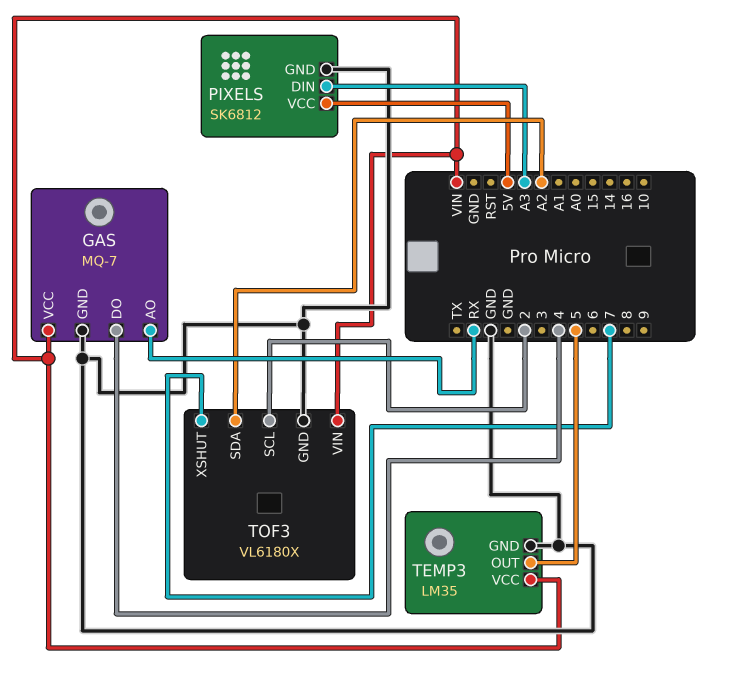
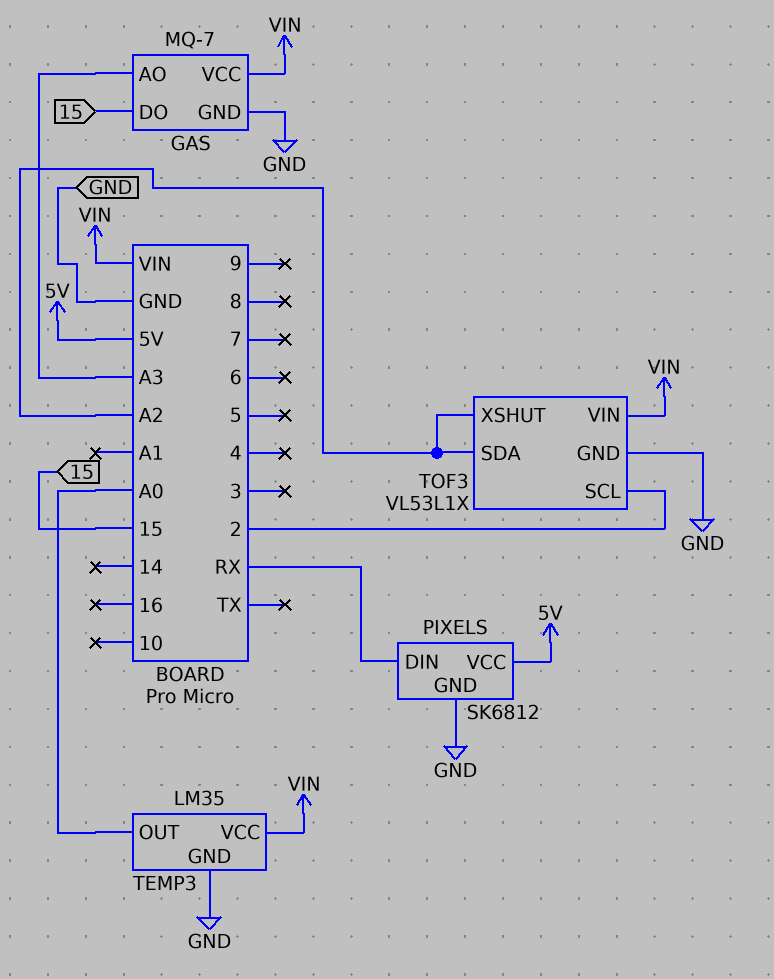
GAS pin AO: RX -> A3
GAS pin DO: 4 -> 15
PIXELS pin DIN: A3 -> RX
TEMP3 pin OUT: 5 -> A0
TOF3: VL6180X -> VL53L1X
TOF3 pin XSHUT: 7 -> A2

